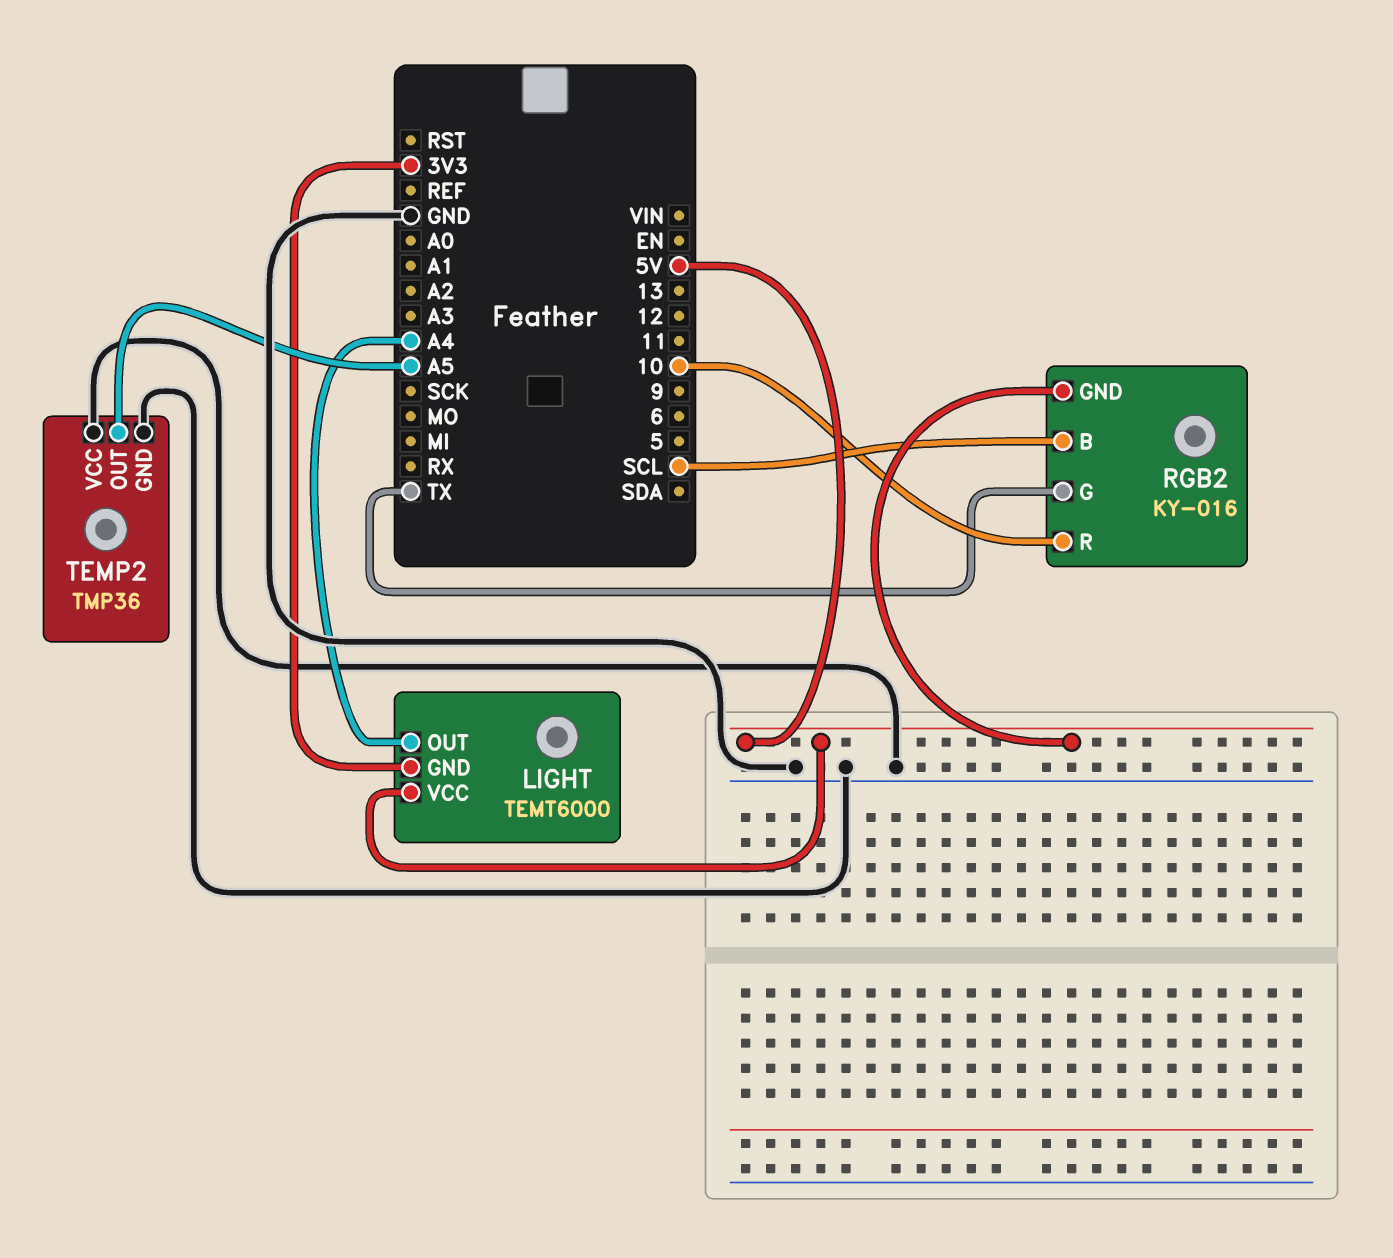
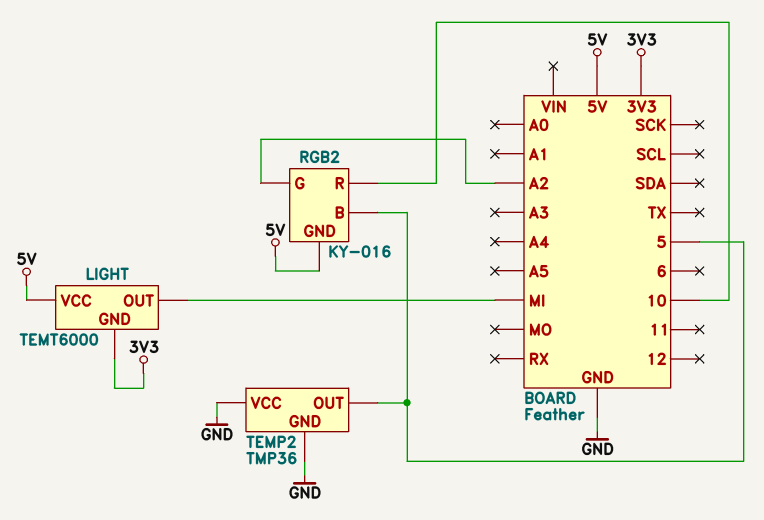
LIGHT pin OUT: A4 -> MI
RGB2 pin B: SCL -> 5
RGB2 pin G: TX -> A2
TEMP2 pin OUT: A5 -> 5

